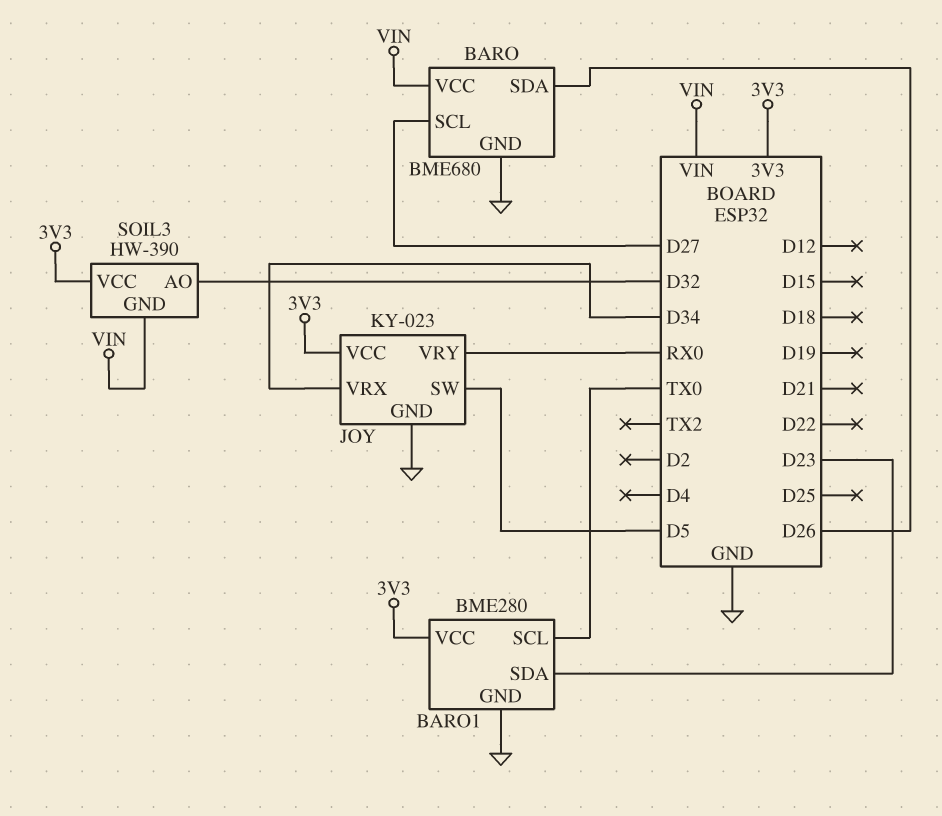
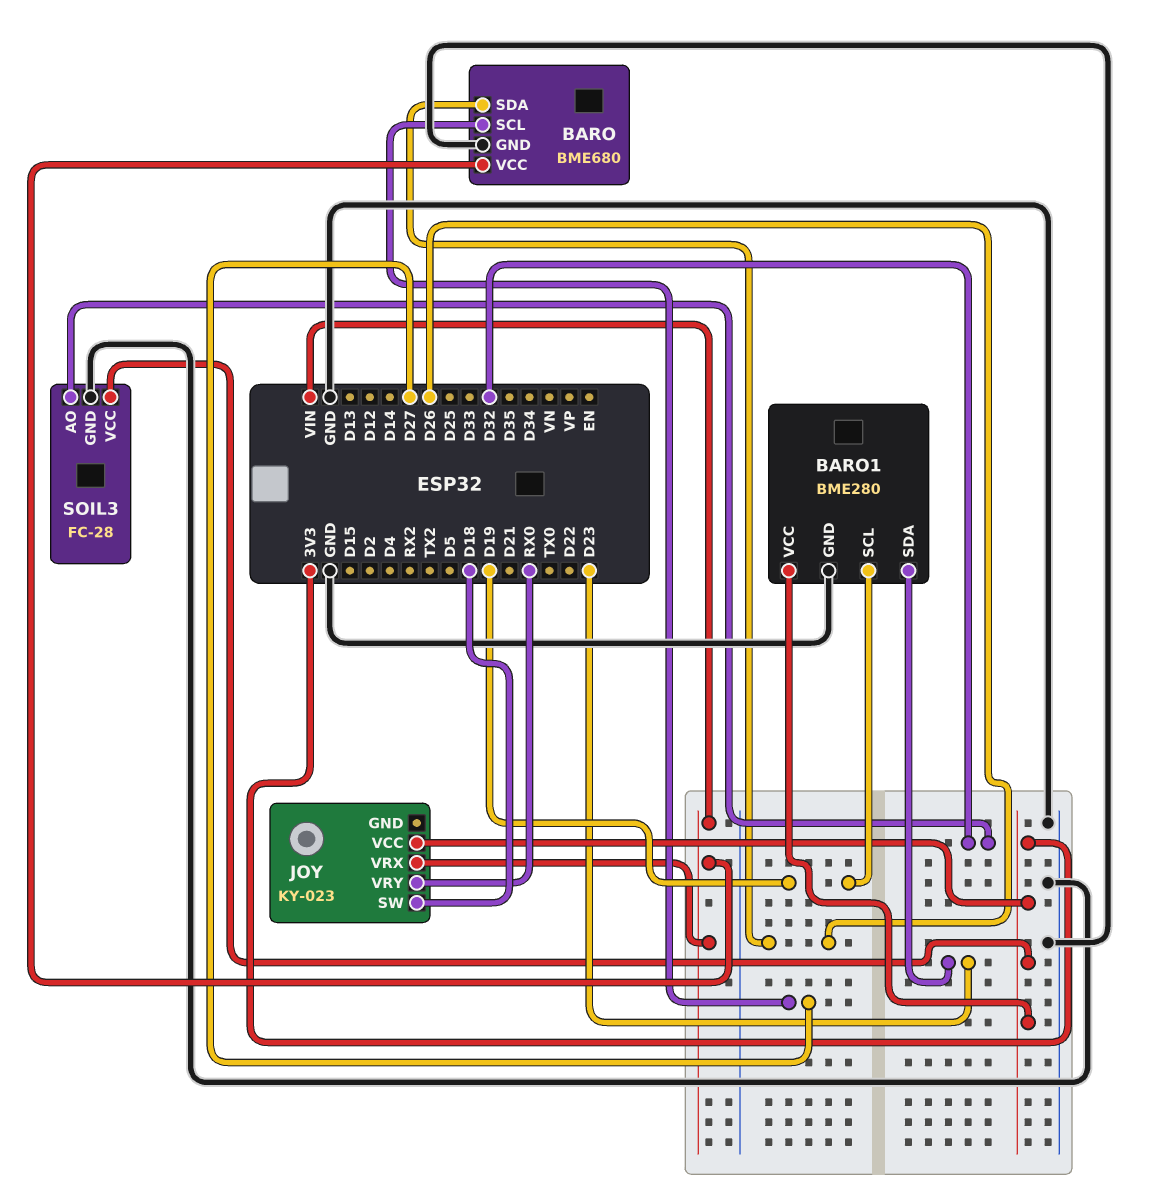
BARO1 pin SCL: TX0 -> D19
JOY pin GND: GND -> none
JOY pin SW: D5 -> D18
JOY pin VRX: D34 -> VIN
SOIL3: HW-390 -> FC-28
SOIL3 pin GND: VIN -> GND

